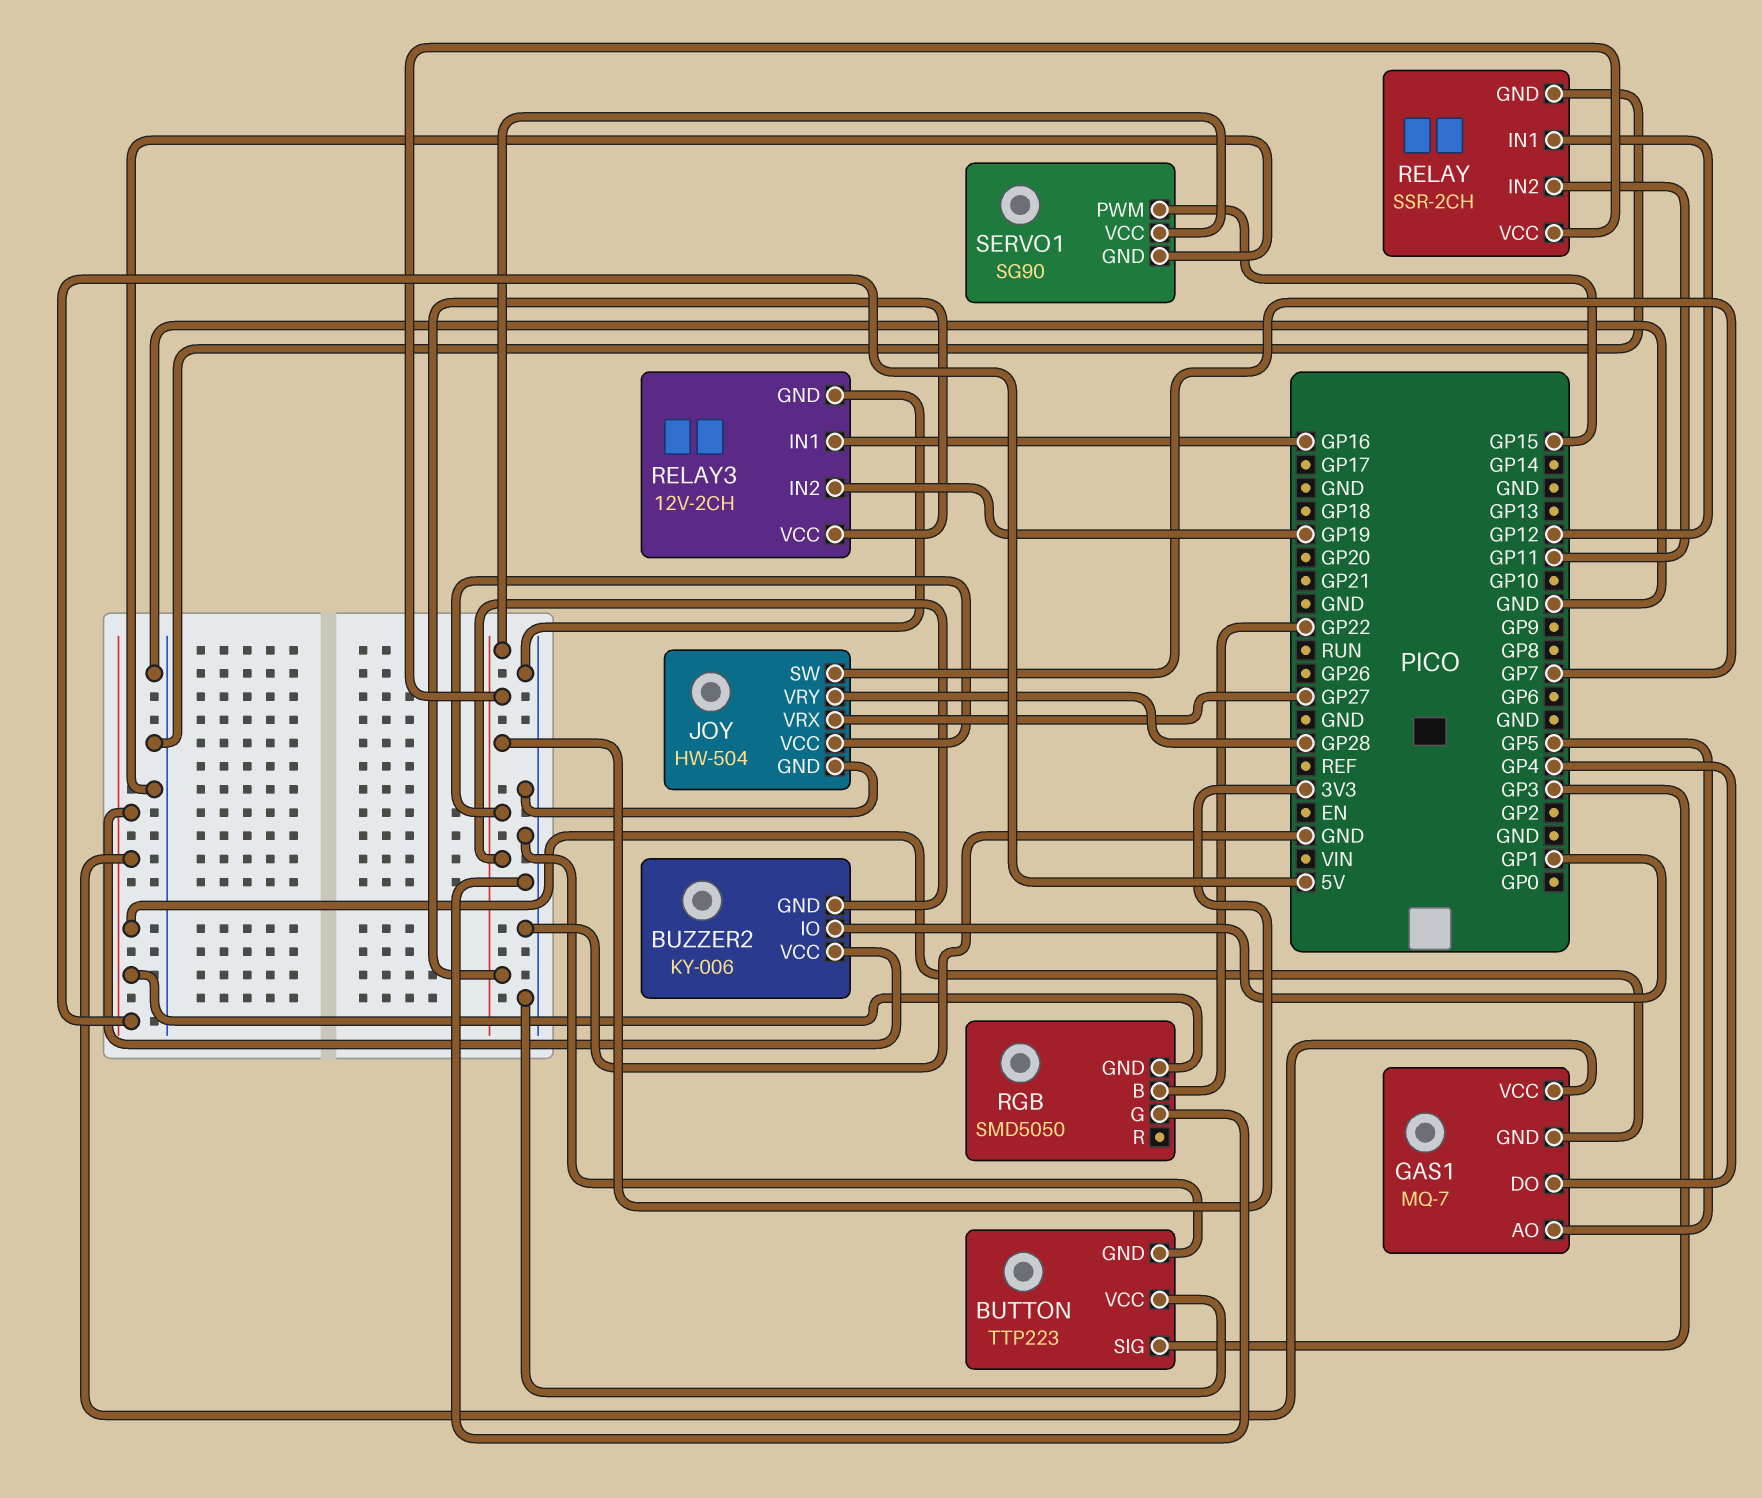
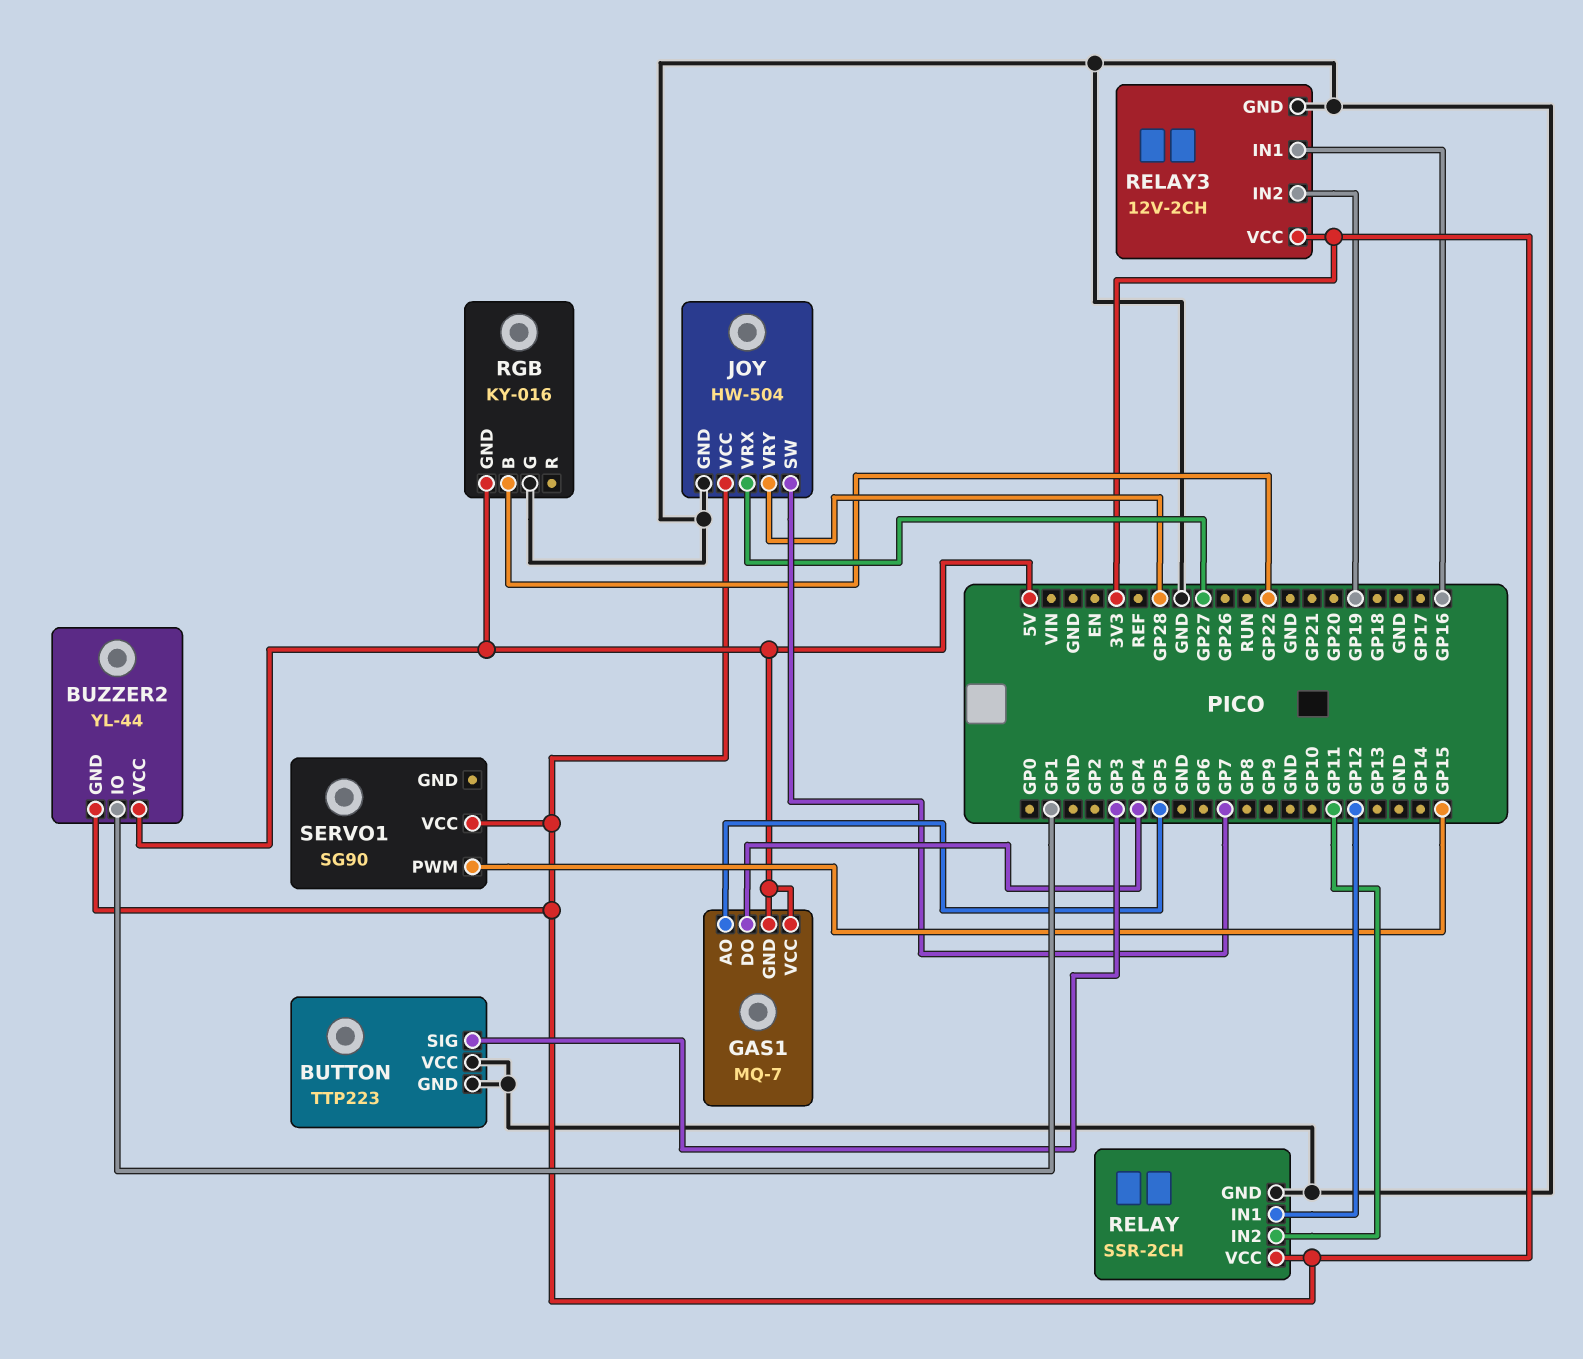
BUZZER2: KY-006 -> YL-44
RGB: SMD5050 -> KY-016
SERVO1 pin GND: GND -> none

